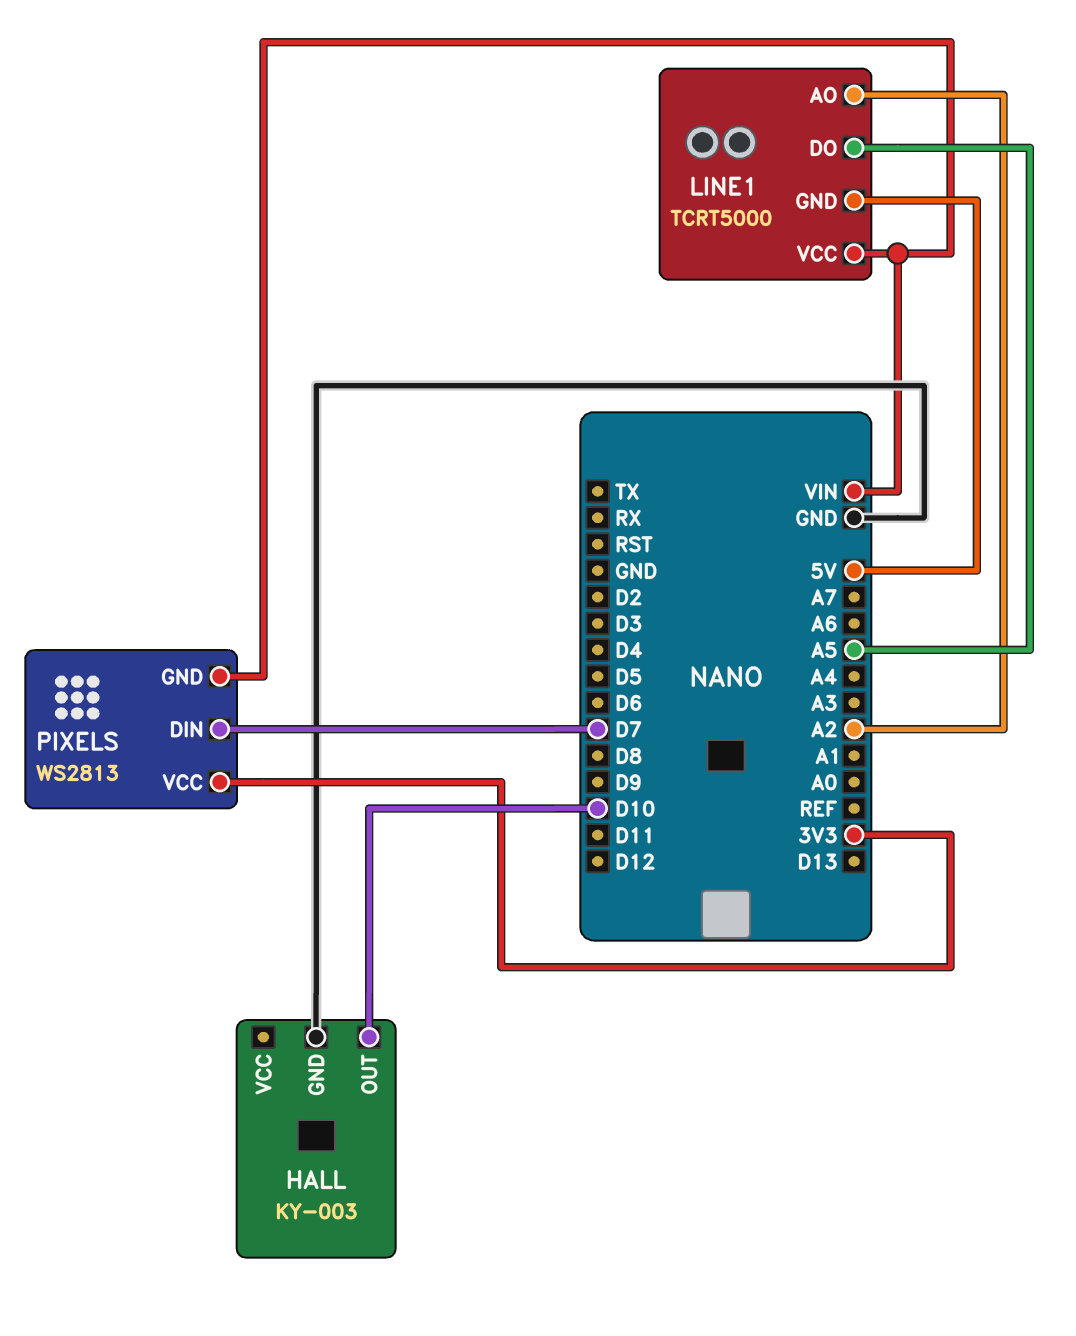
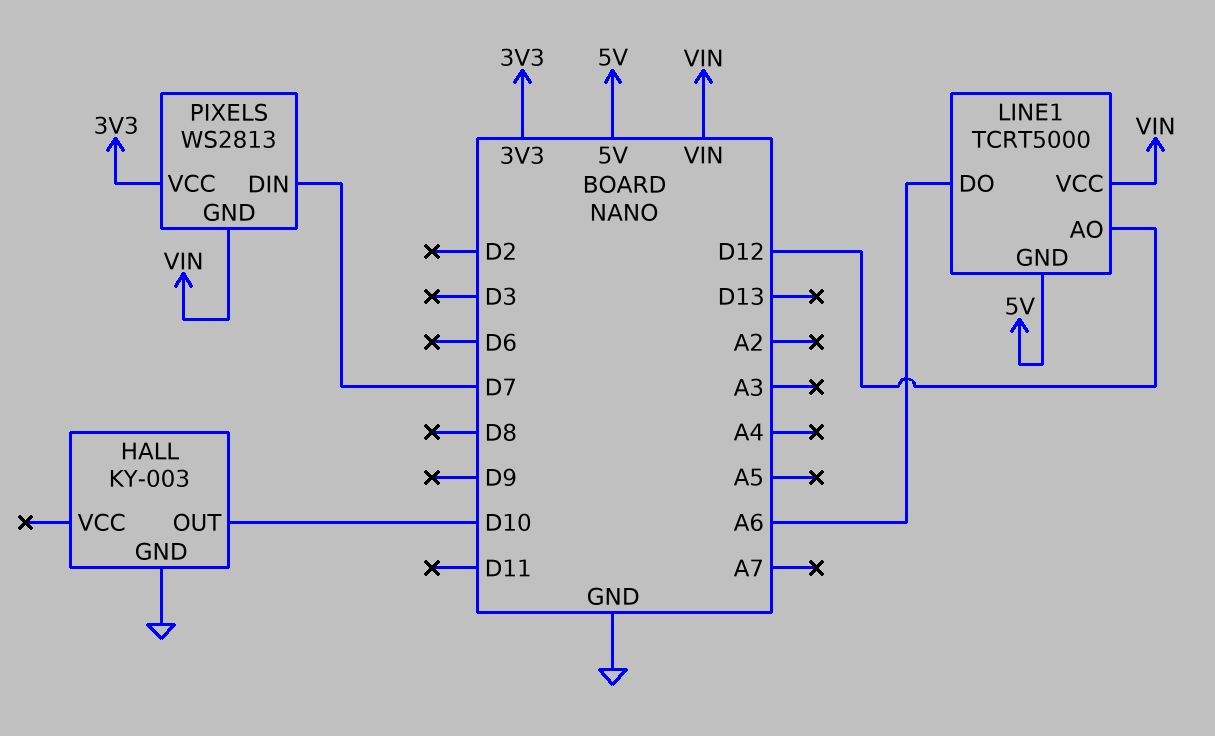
LINE1 pin AO: A2 -> D12
LINE1 pin DO: A5 -> A6

